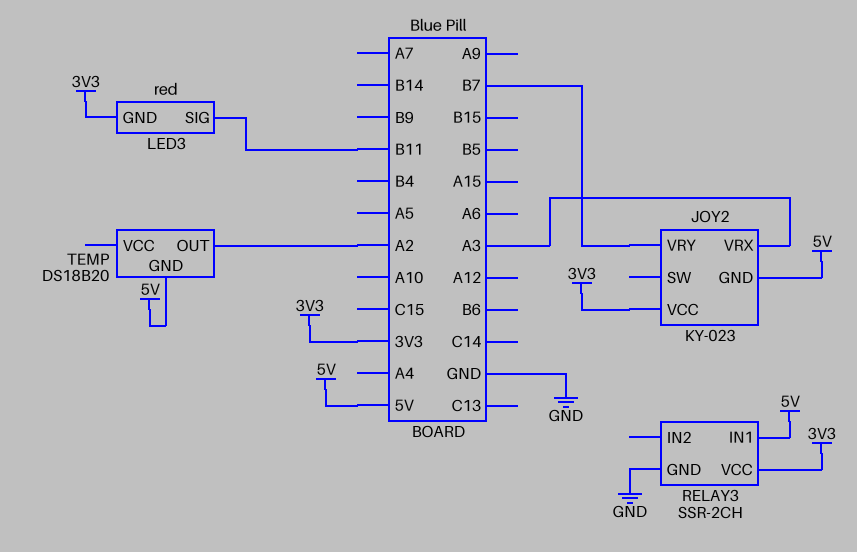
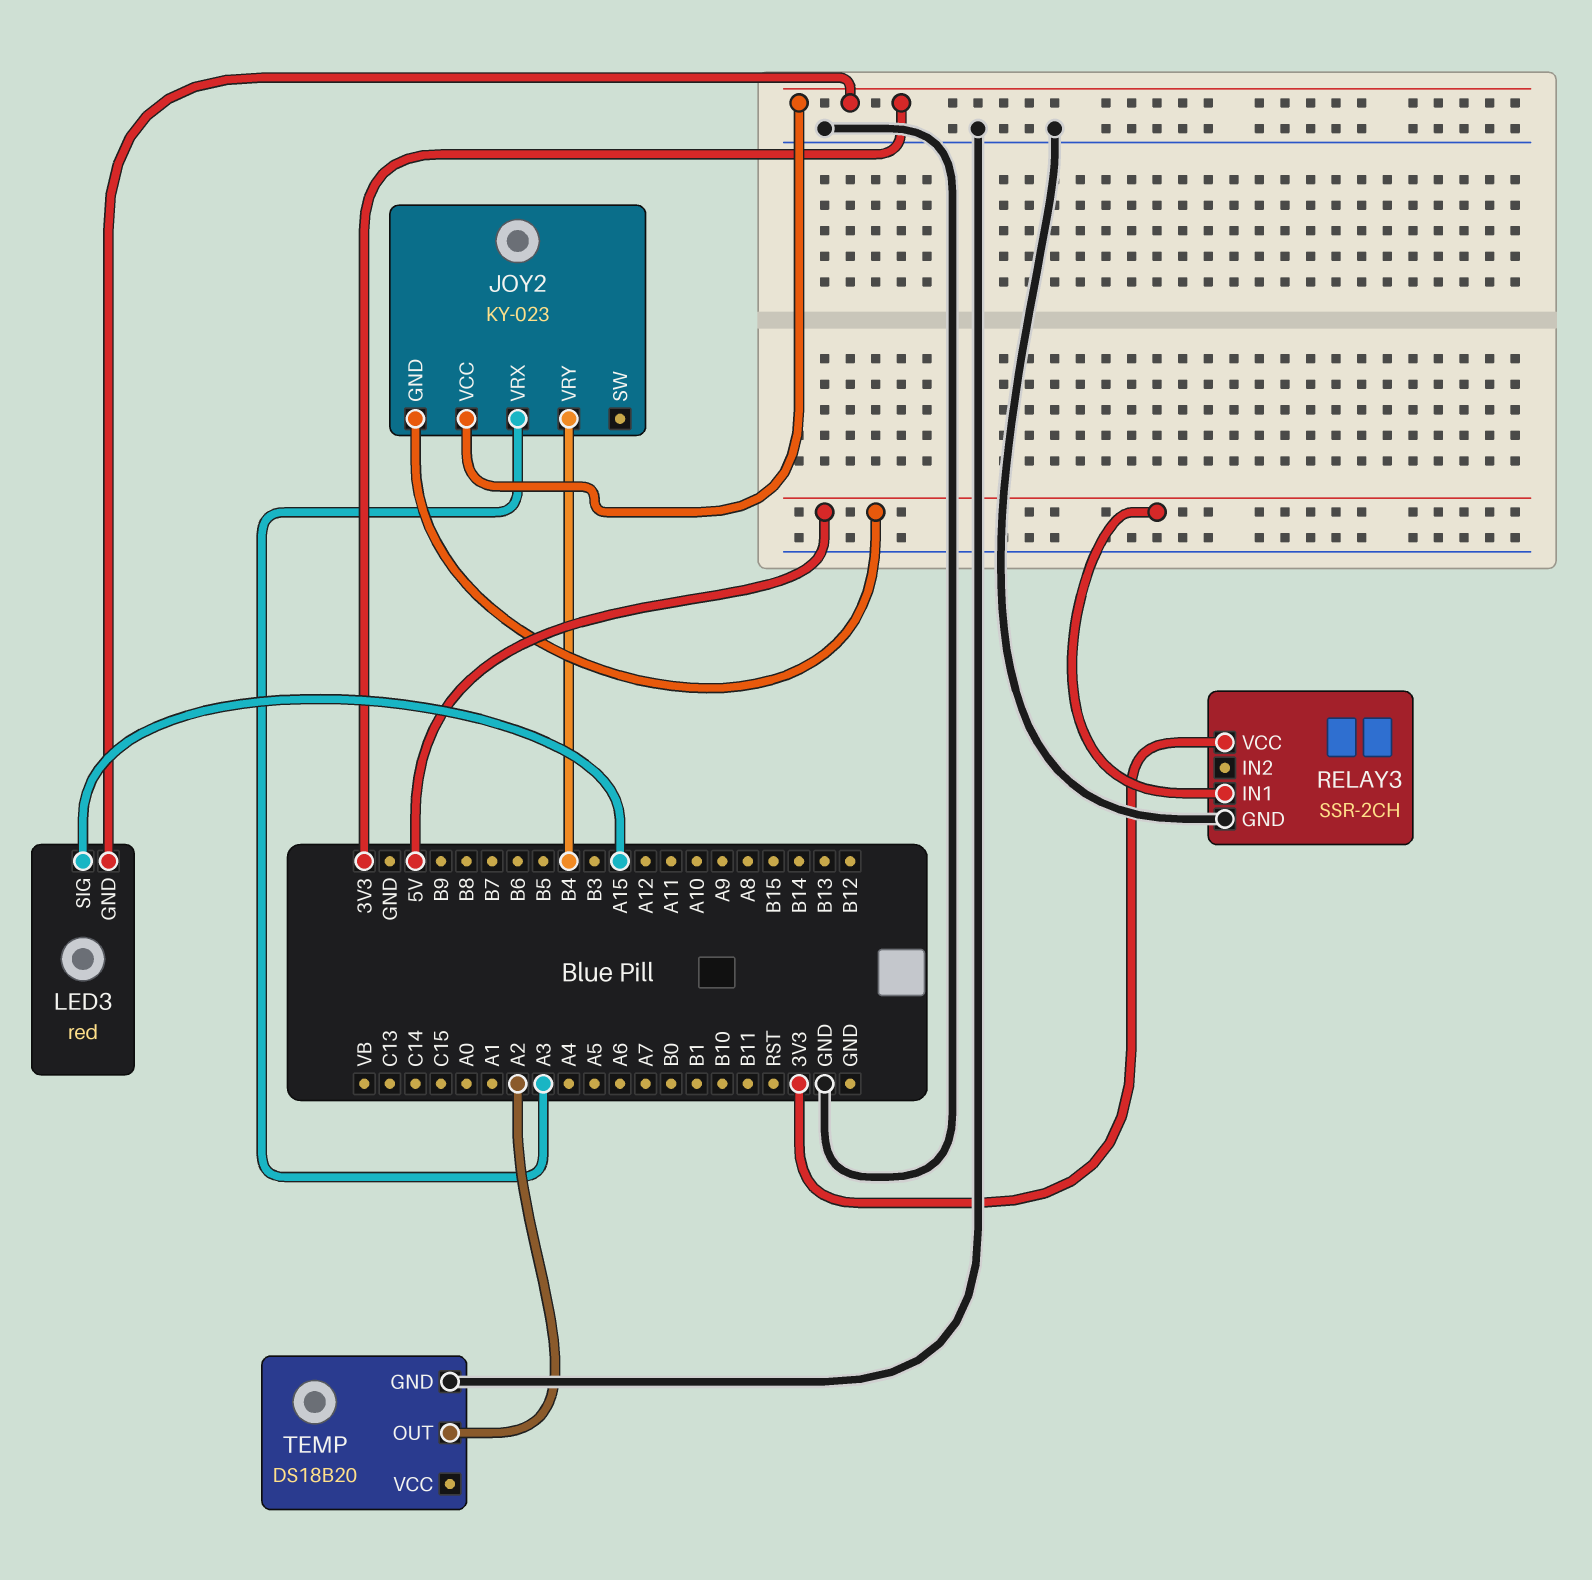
JOY2 pin VRY: B7 -> B4
LED3 pin SIG: B11 -> A15
TEMP pin GND: 5V -> GND

